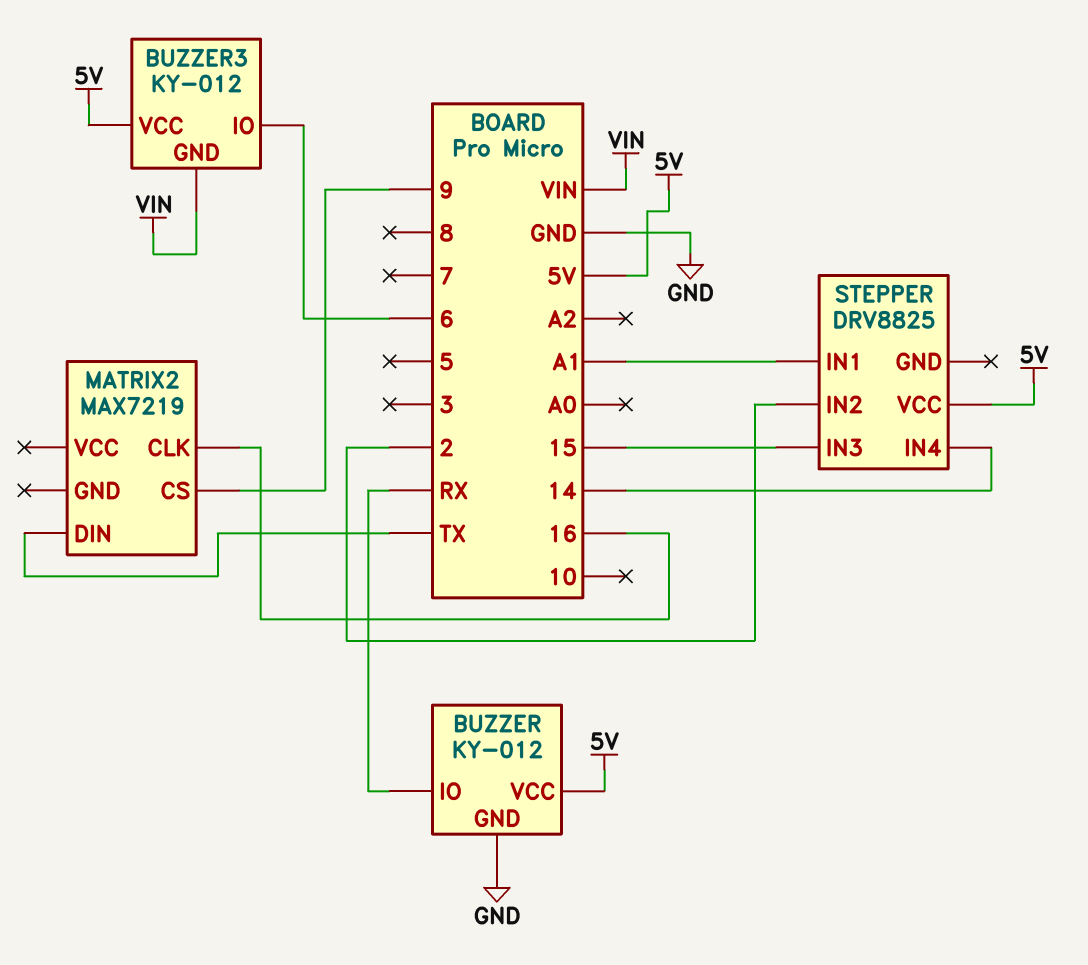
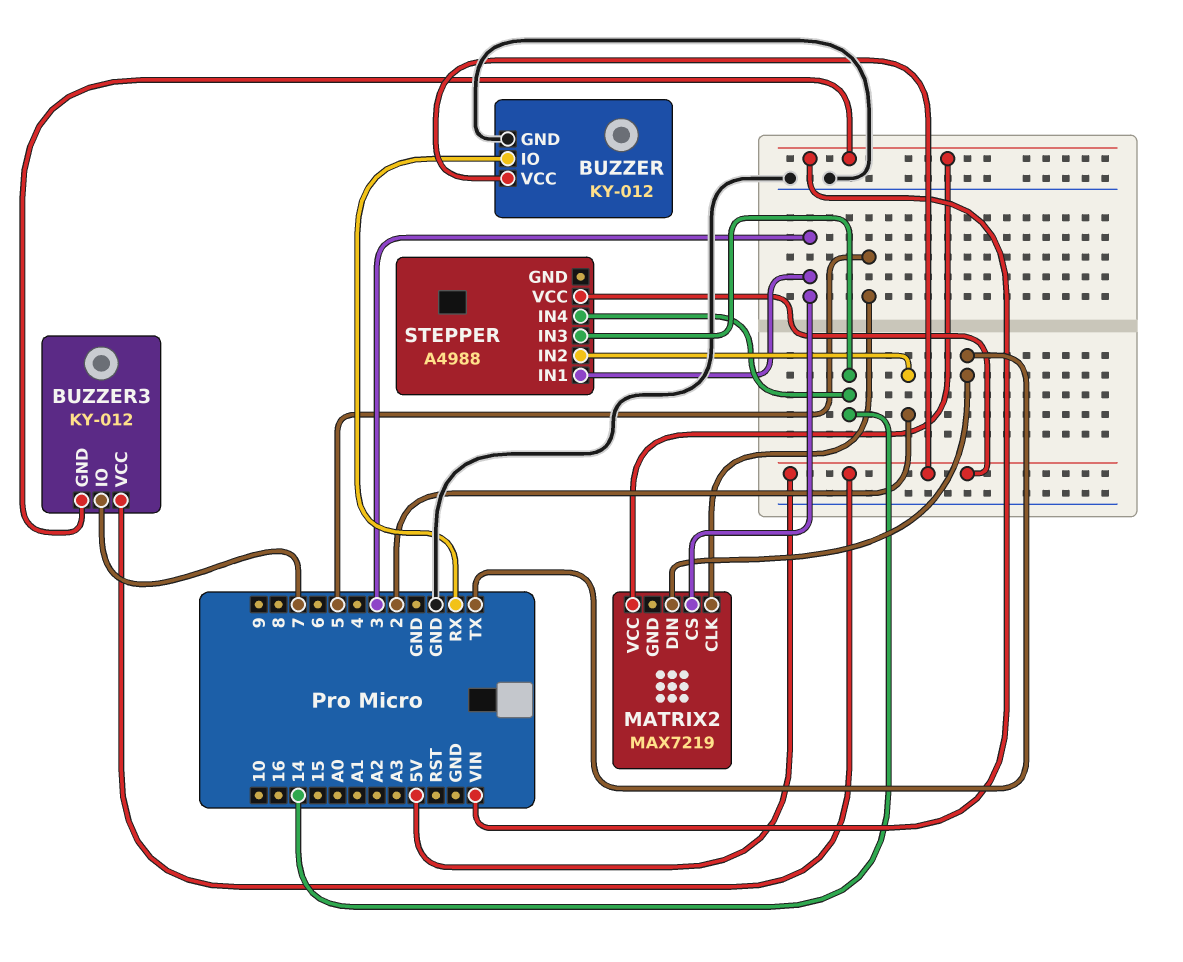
BUZZER3 pin IO: 6 -> 7
MATRIX2 pin CLK: 16 -> 5
MATRIX2 pin CS: 9 -> 3
MATRIX2 pin VCC: none -> VIN
STEPPER: DRV8825 -> A4988
STEPPER pin IN1: A1 -> 3
STEPPER pin IN3: 15 -> 14

